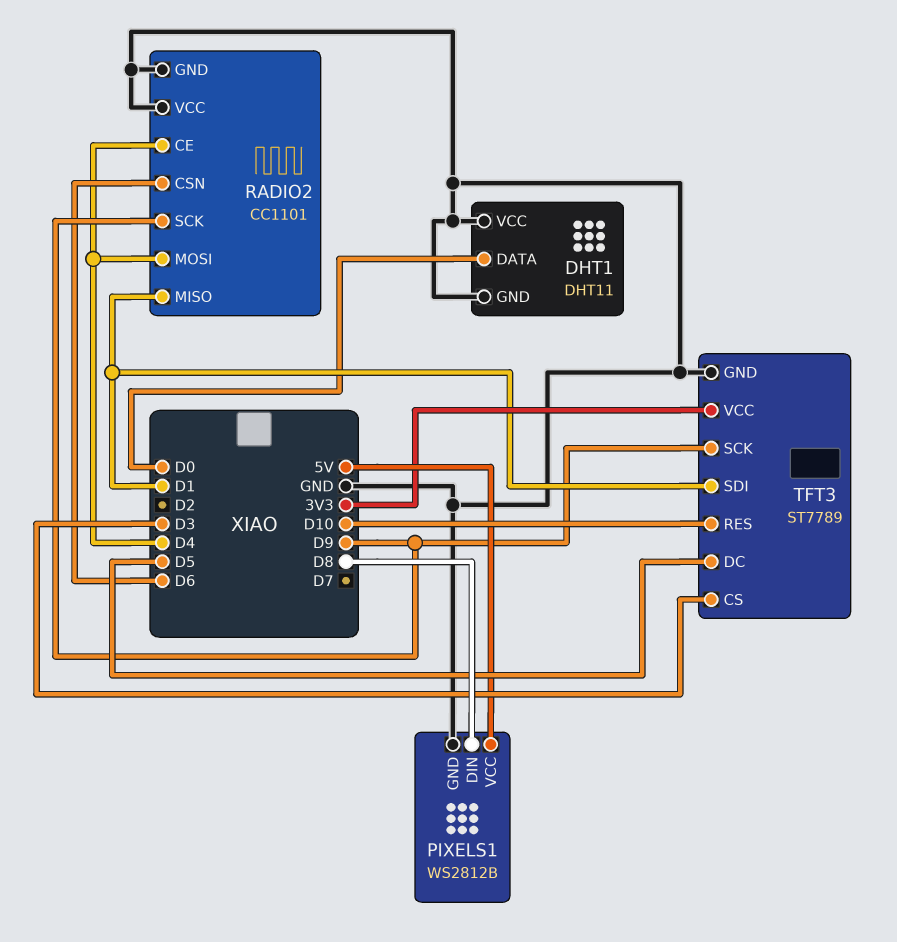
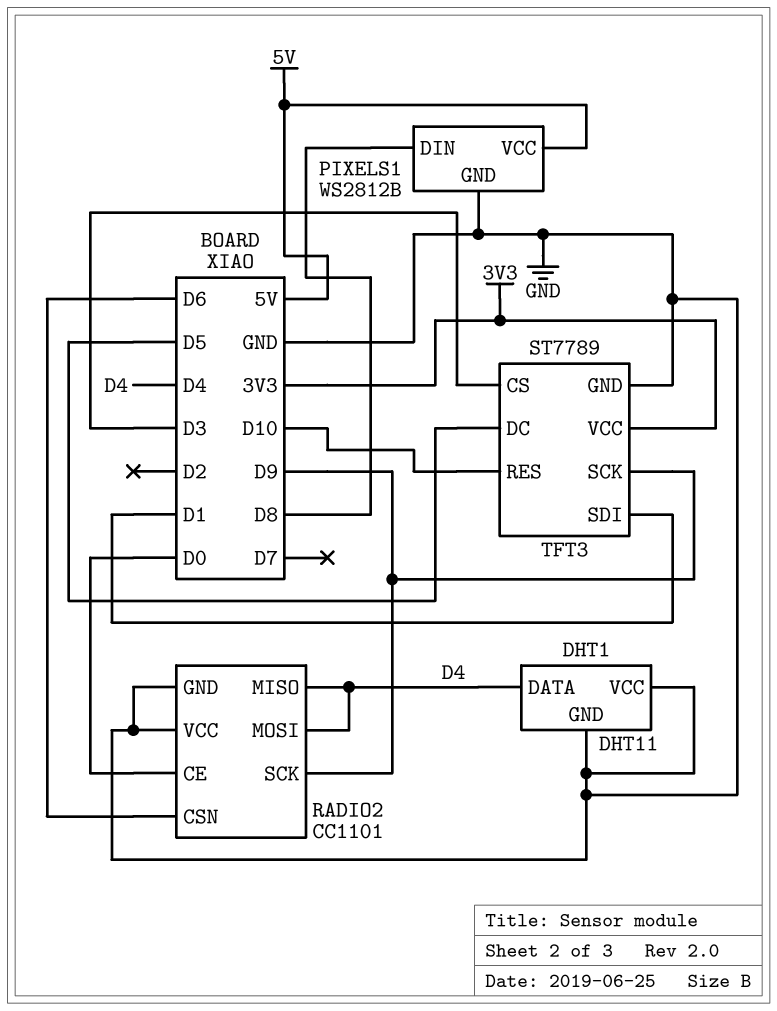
DHT1 pin DATA: D0 -> D4
RADIO2 pin CE: D4 -> D0
RADIO2 pin MISO: D1 -> D4

